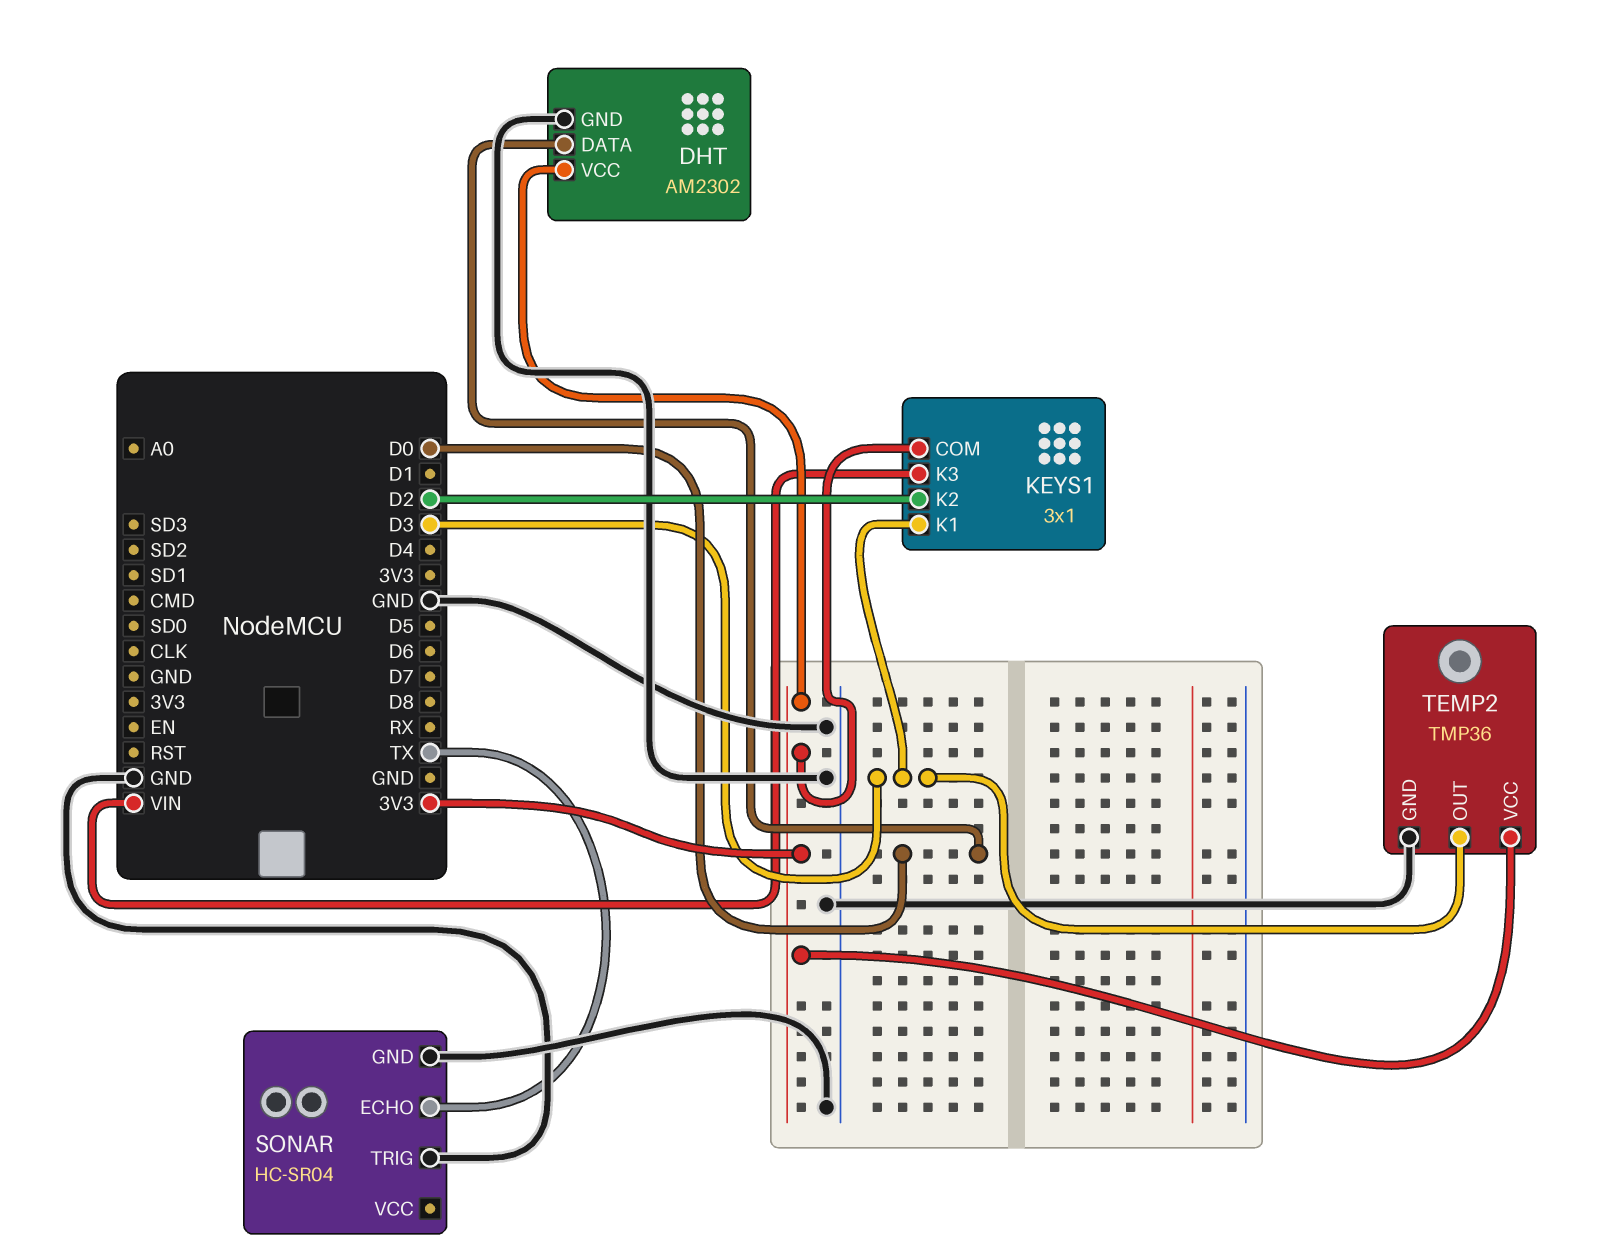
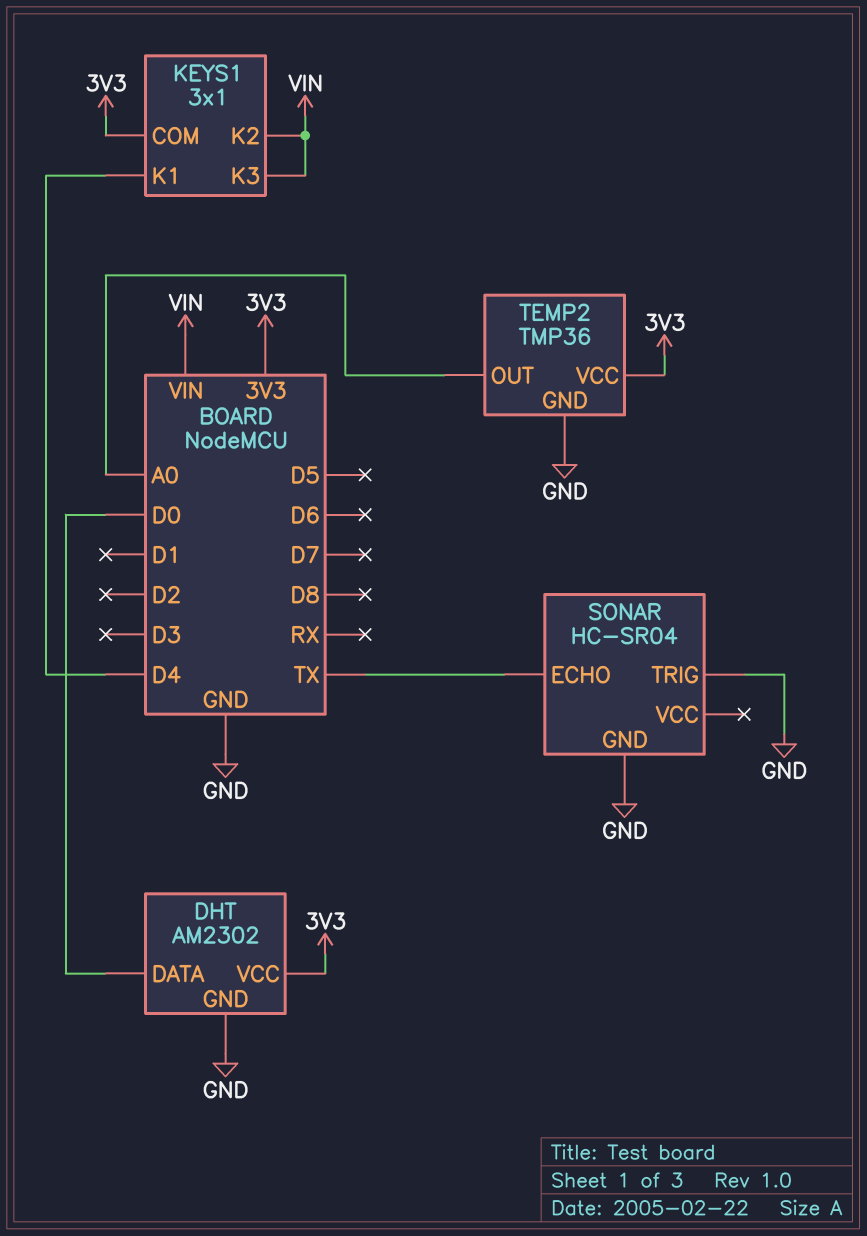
KEYS1 pin K1: D3 -> D4
KEYS1 pin K2: D2 -> VIN
TEMP2 pin OUT: D3 -> A0

